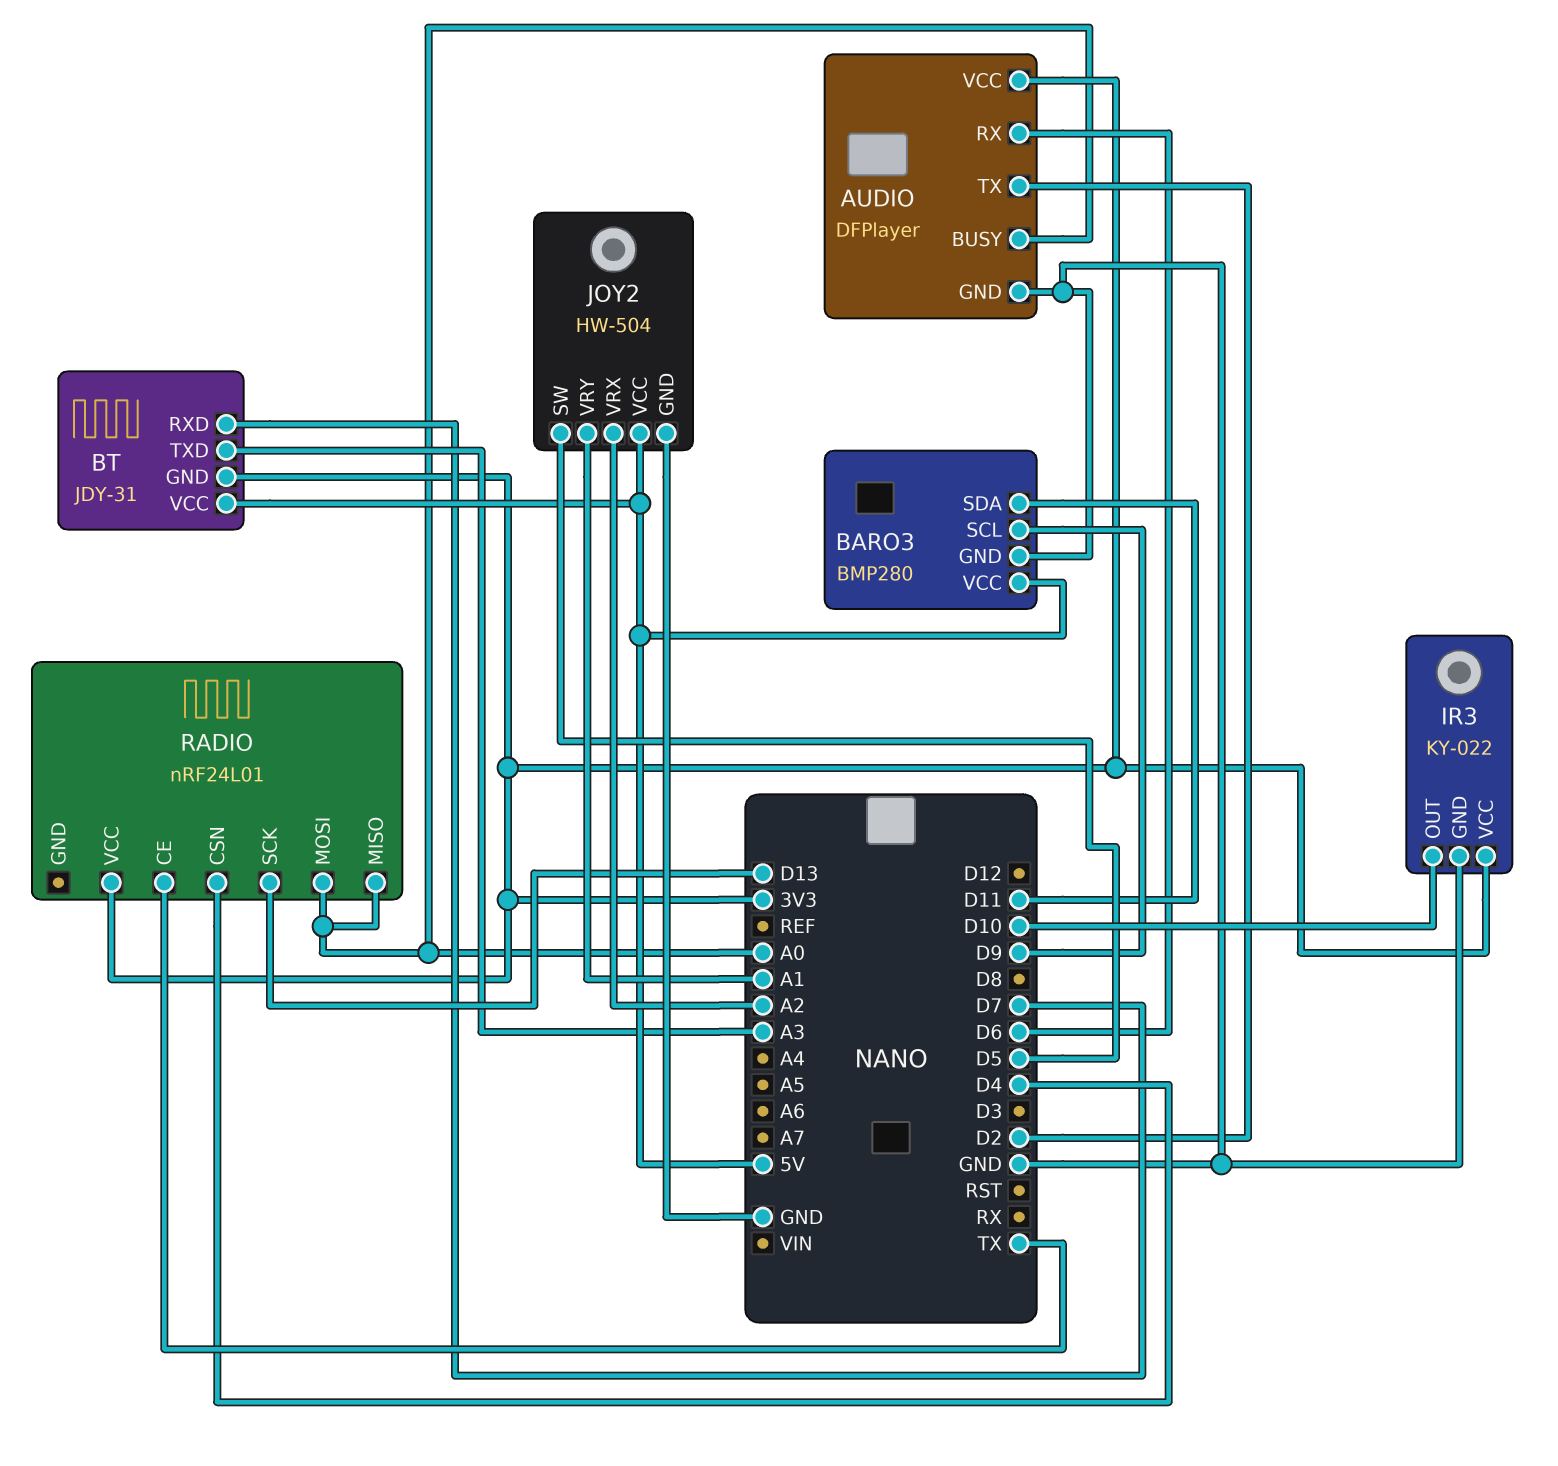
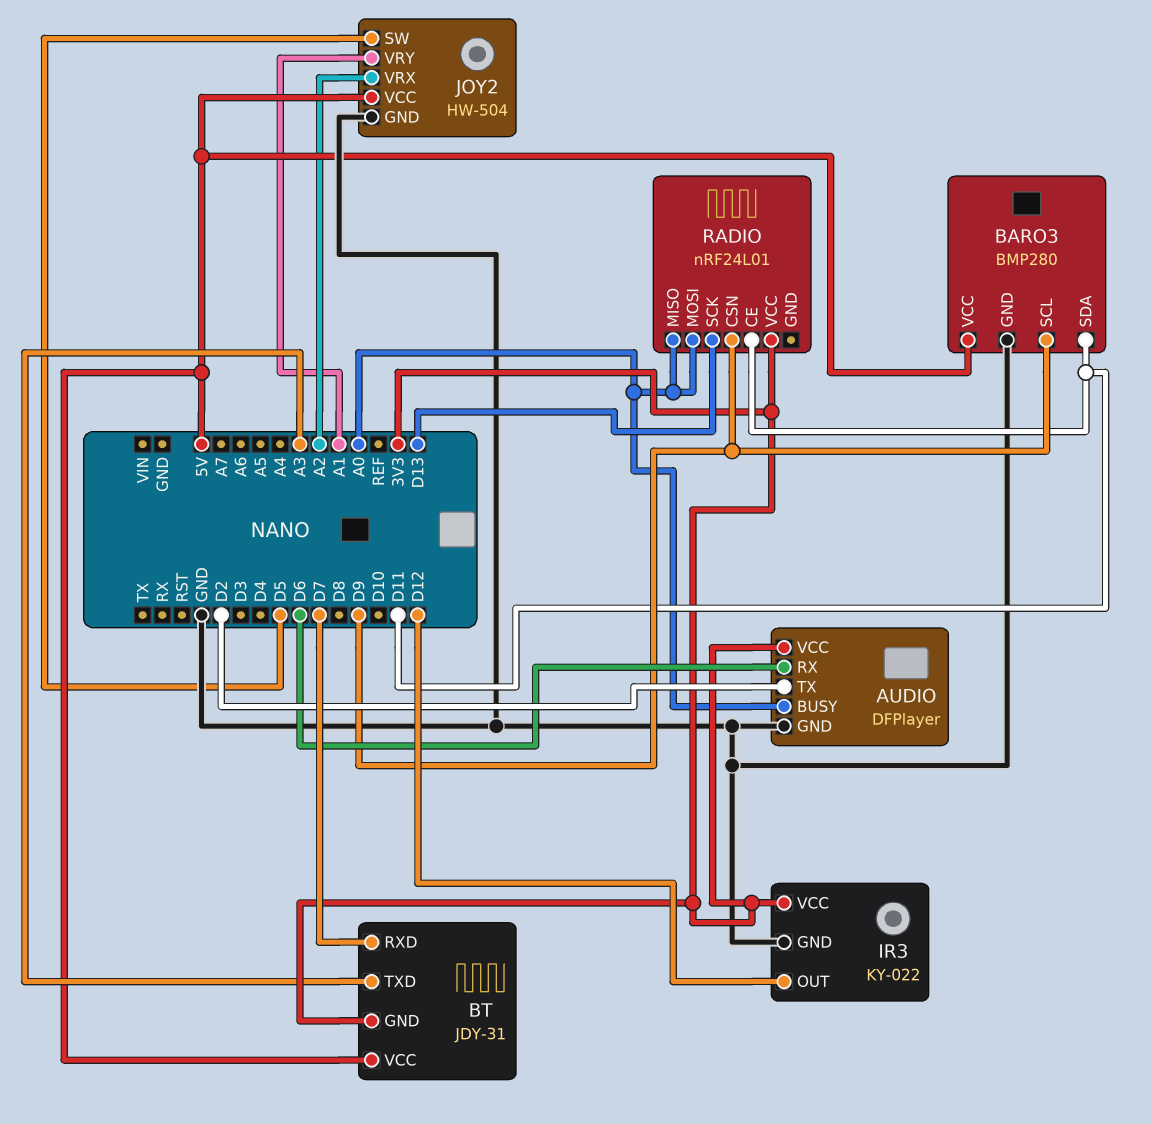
IR3 pin OUT: D10 -> D12
RADIO pin CE: TX -> D11
RADIO pin CSN: D4 -> D9

